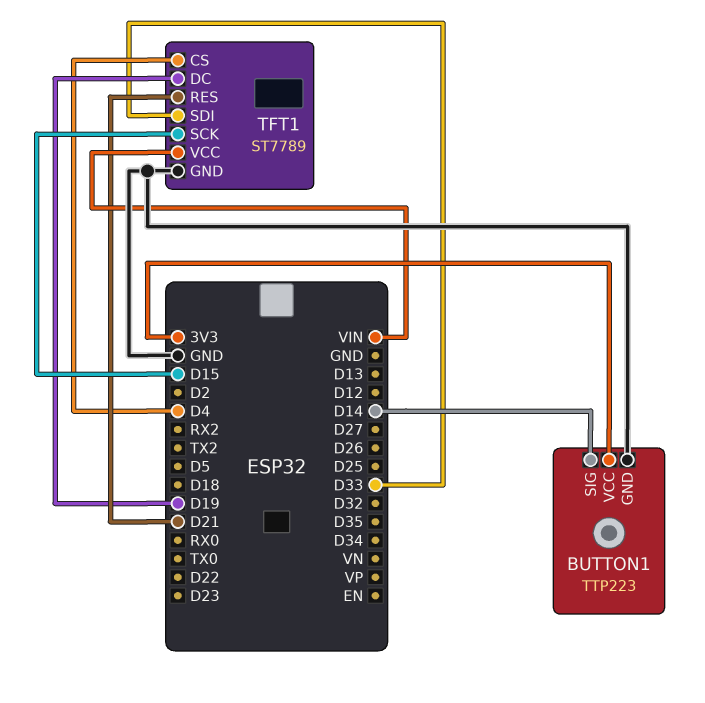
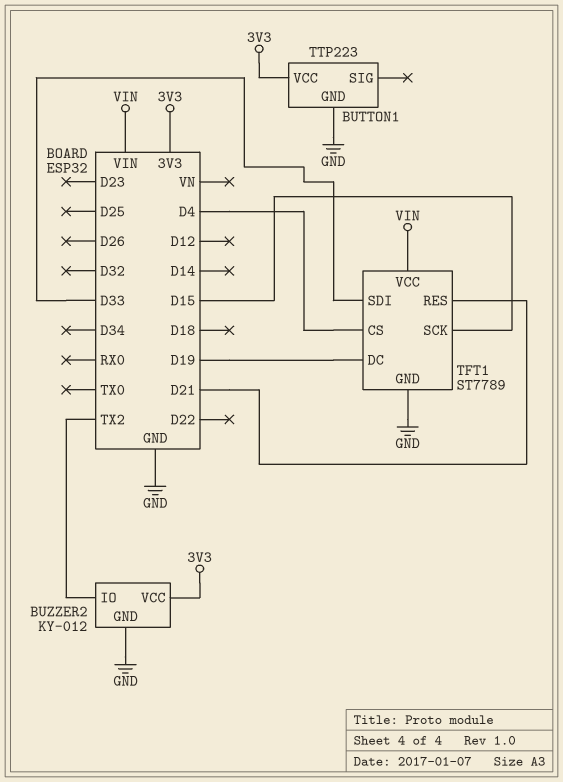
BUTTON1 pin SIG: D14 -> none
BUZZER2: none -> KY-012
BUZZER2 pin GND: none -> GND
BUZZER2 pin IO: none -> TX2
BUZZER2 pin VCC: none -> 3V3

